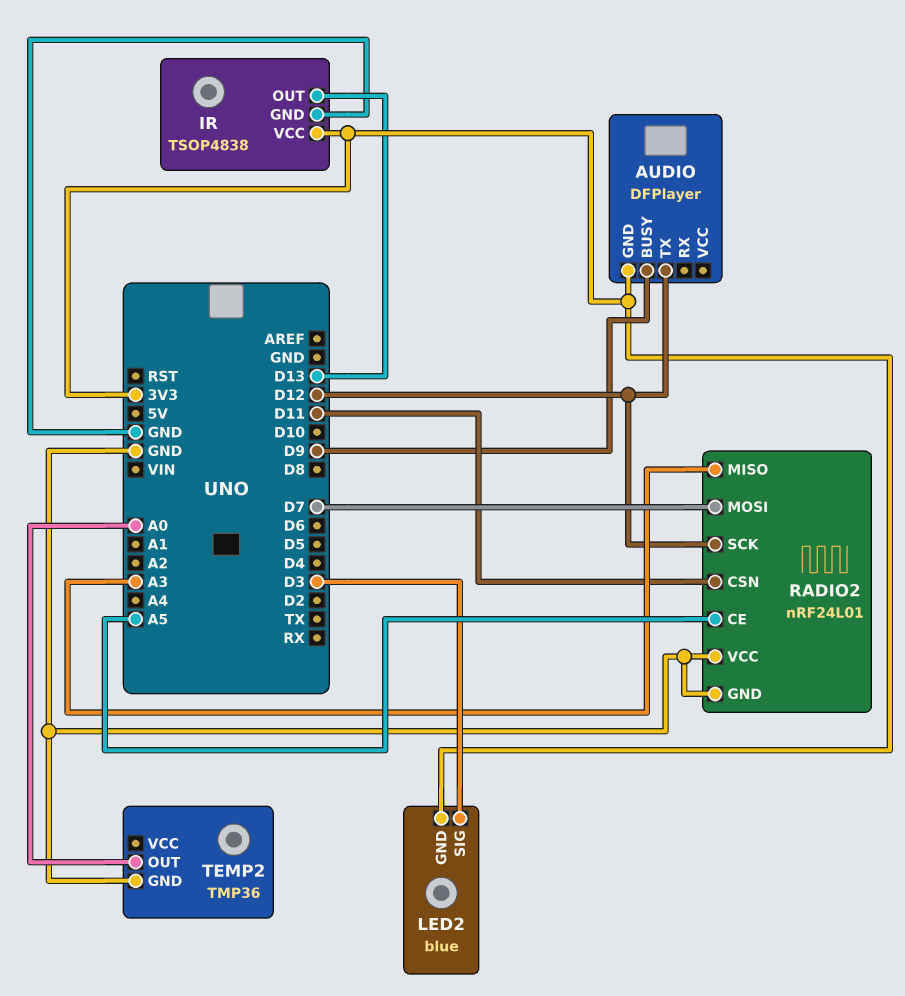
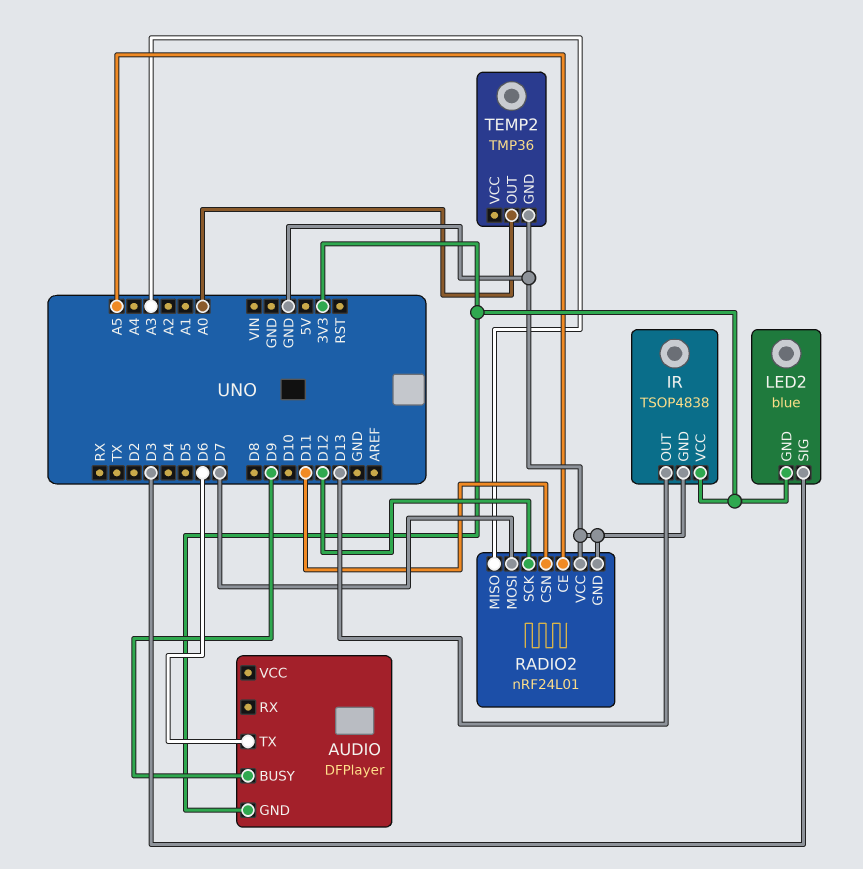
AUDIO pin TX: D12 -> D6

